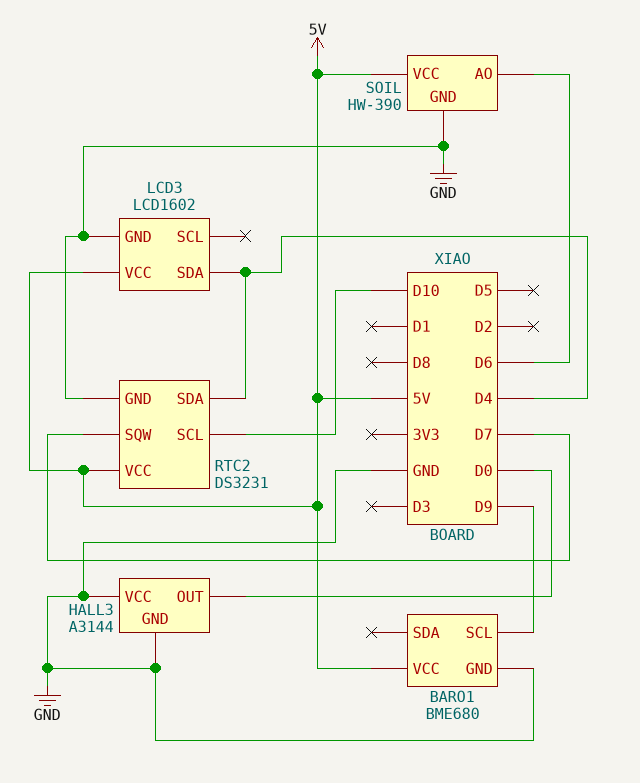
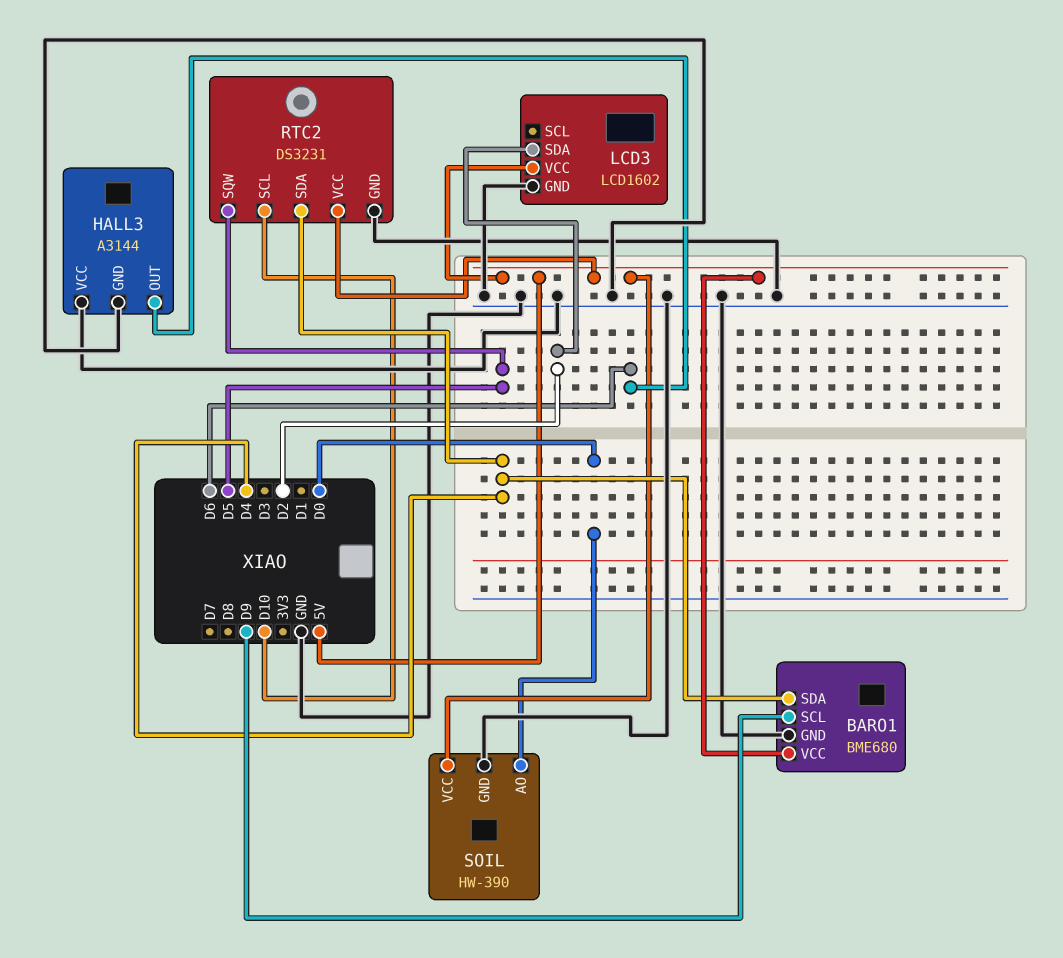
BARO1 pin SDA: none -> D4
HALL3 pin OUT: D0 -> D6
LCD3 pin SDA: D4 -> D2
RTC2 pin SQW: D7 -> D5
SOIL pin AO: D6 -> D0

